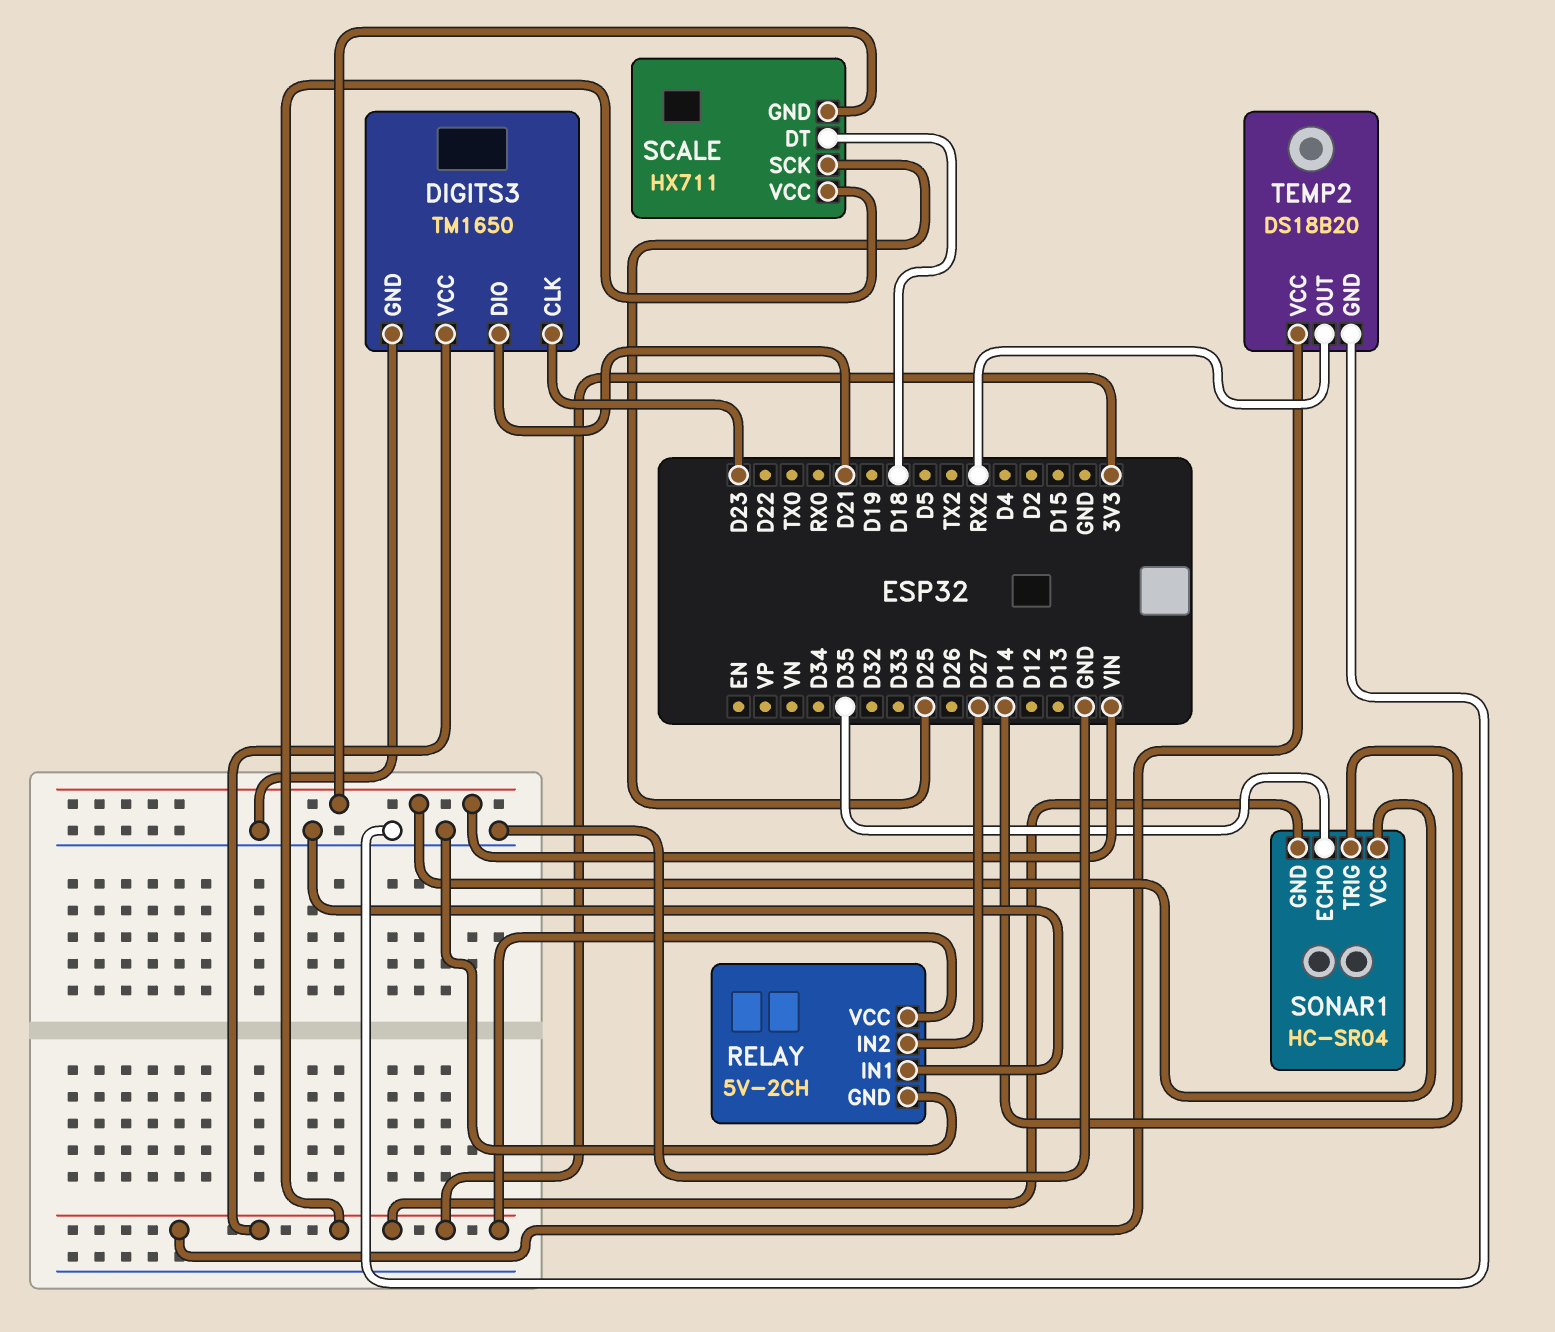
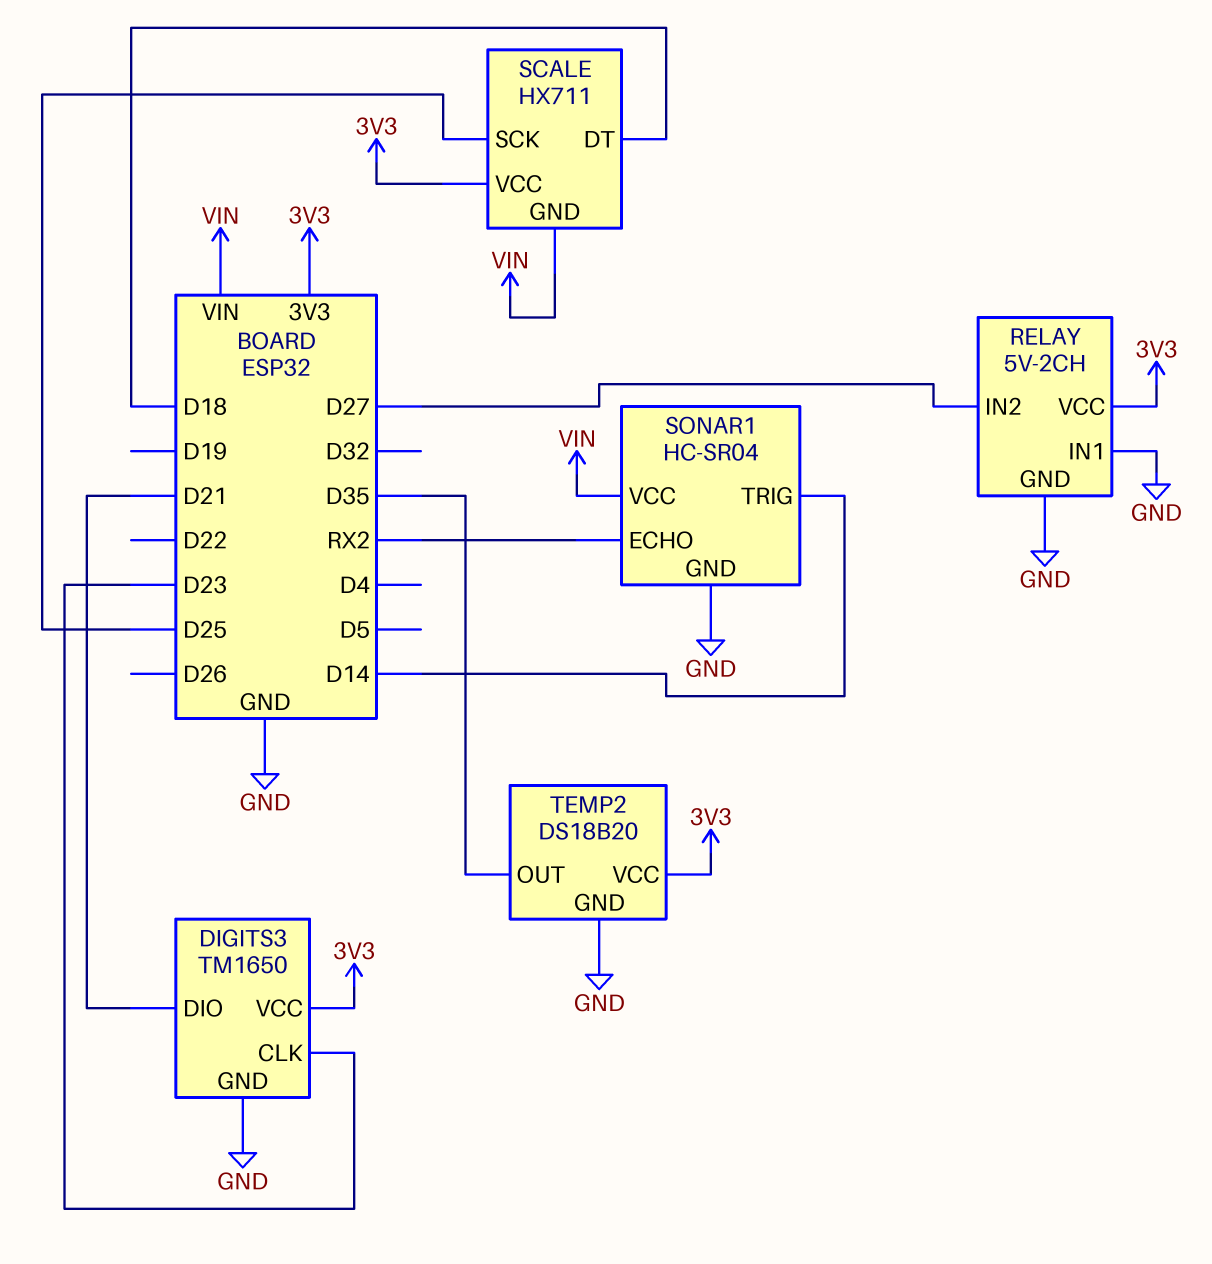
SONAR1 pin ECHO: D35 -> RX2
SONAR1 pin GND: 3V3 -> GND
TEMP2 pin OUT: RX2 -> D35

